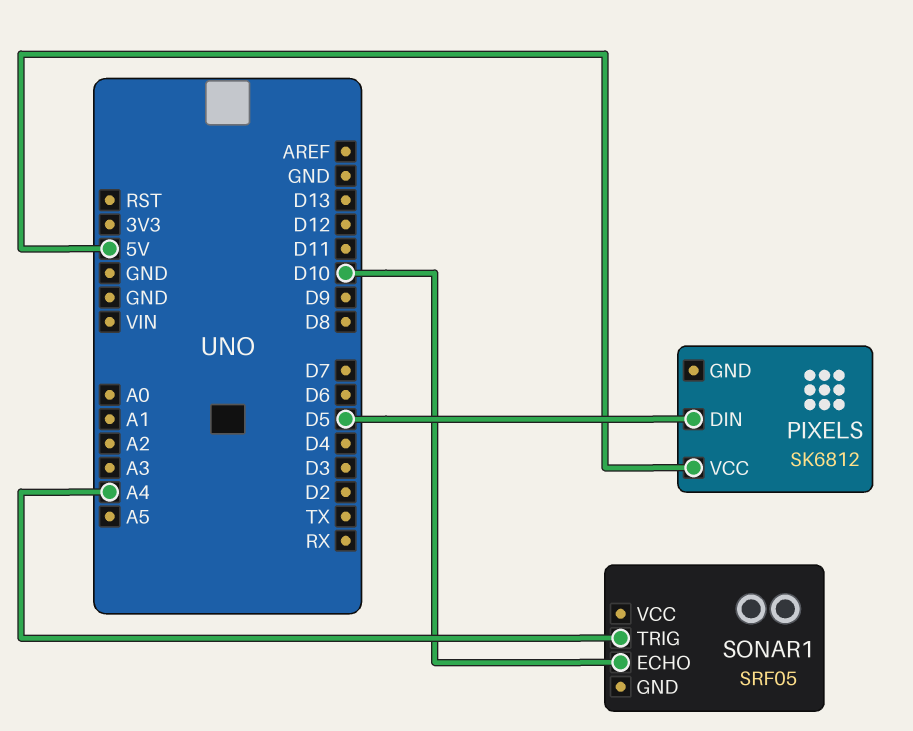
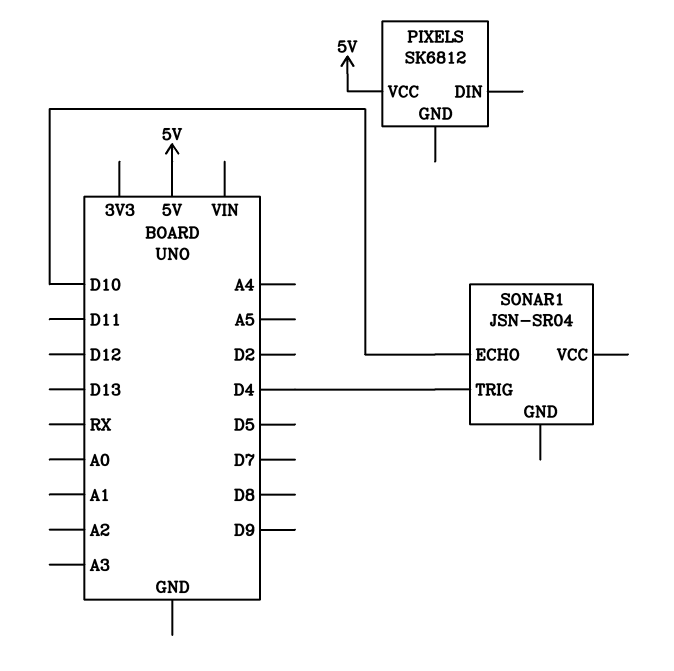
PIXELS pin DIN: D5 -> none
SONAR1: SRF05 -> JSN-SR04
SONAR1 pin TRIG: A4 -> D4

